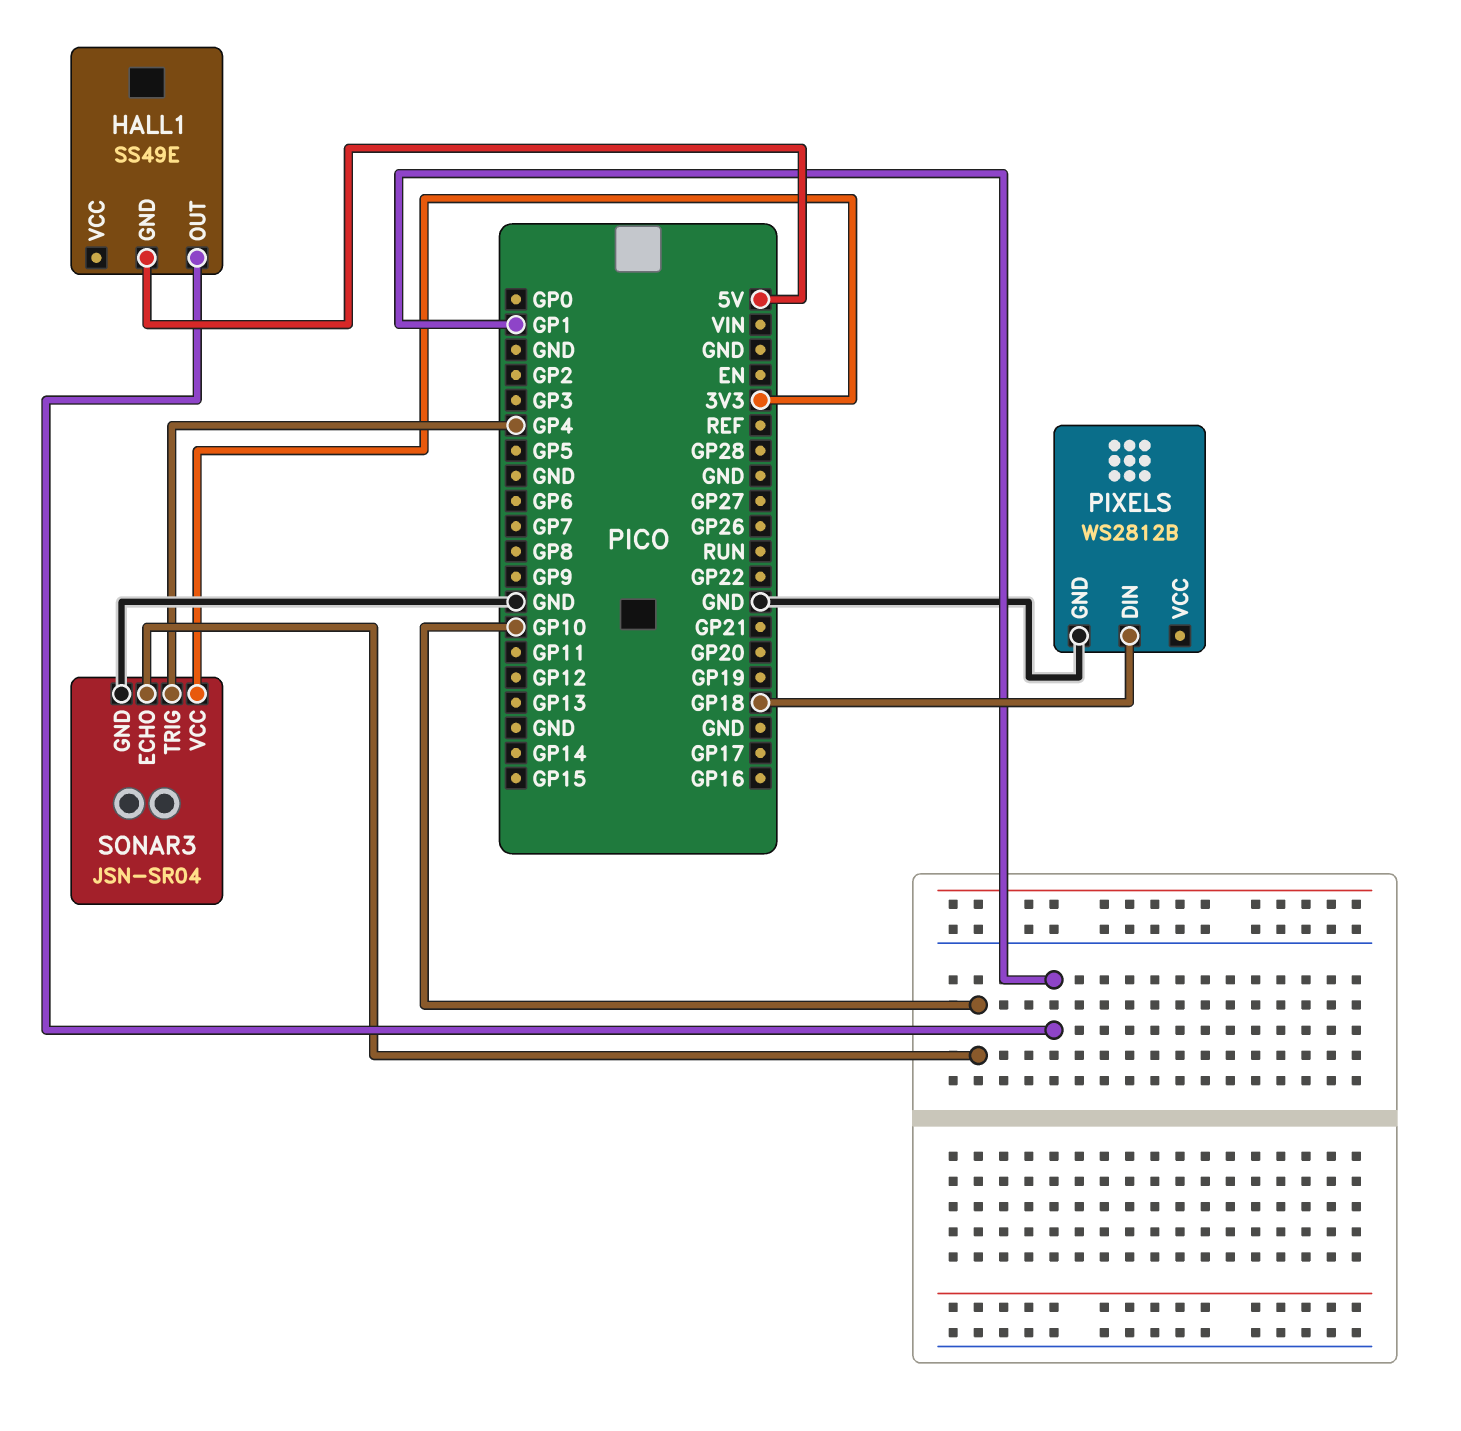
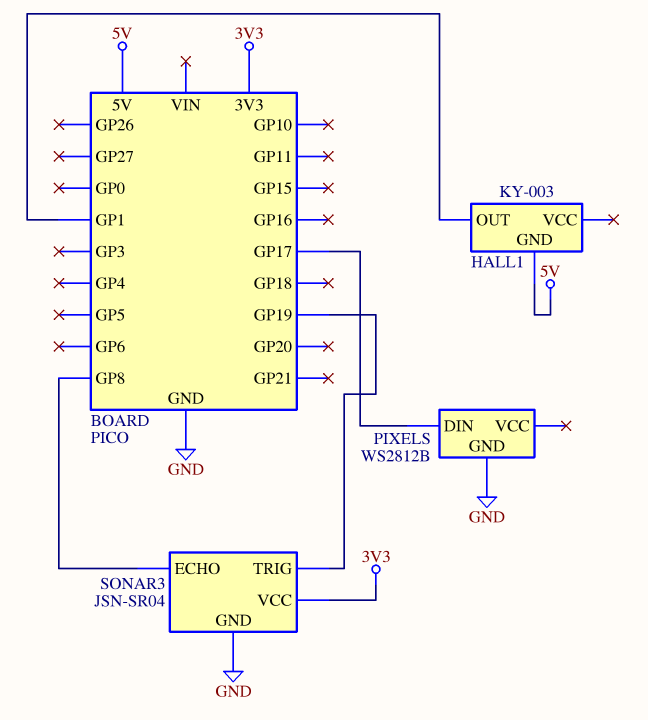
HALL1: SS49E -> KY-003
PIXELS pin DIN: GP18 -> GP17
SONAR3 pin ECHO: GP10 -> GP8
SONAR3 pin TRIG: GP4 -> GP19

